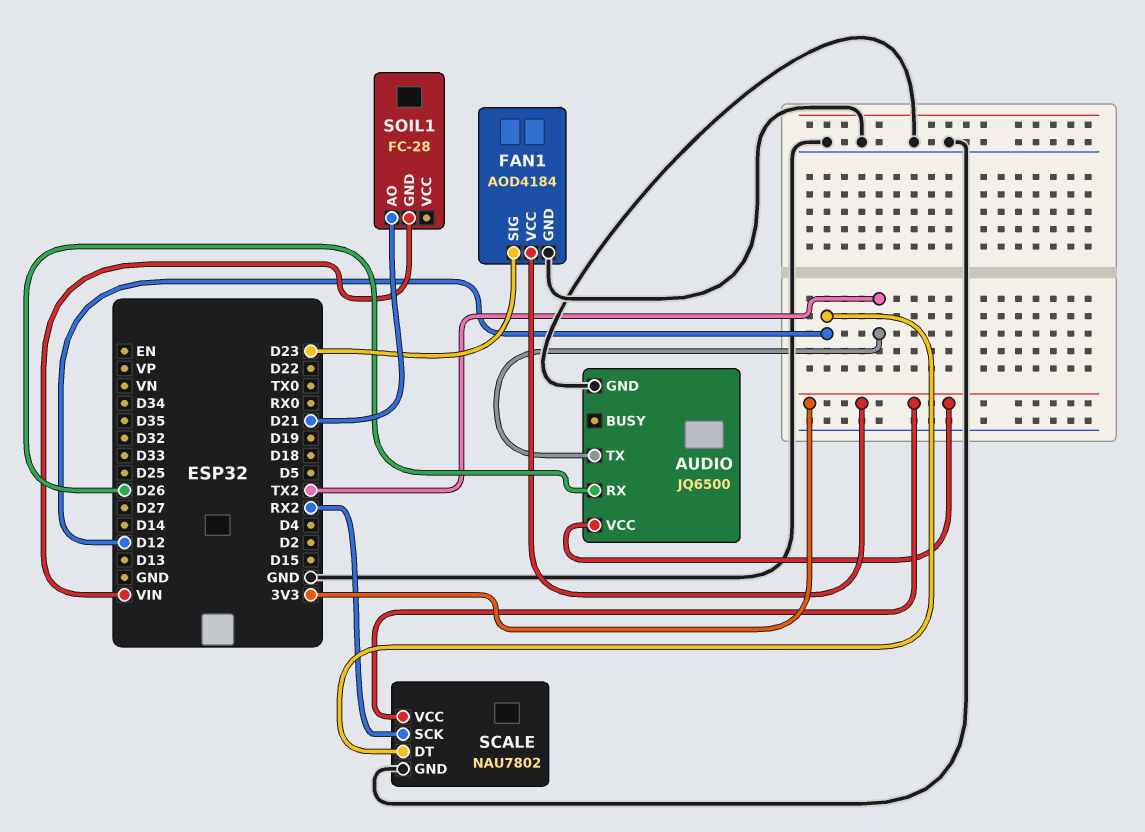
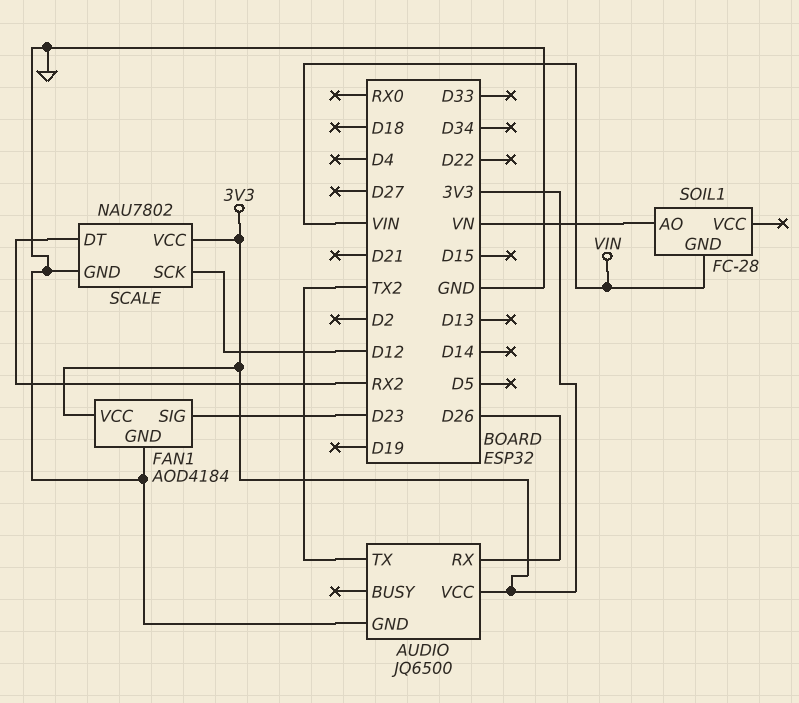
SCALE pin DT: D12 -> RX2
SCALE pin SCK: RX2 -> D12
SOIL1 pin AO: D21 -> VN

